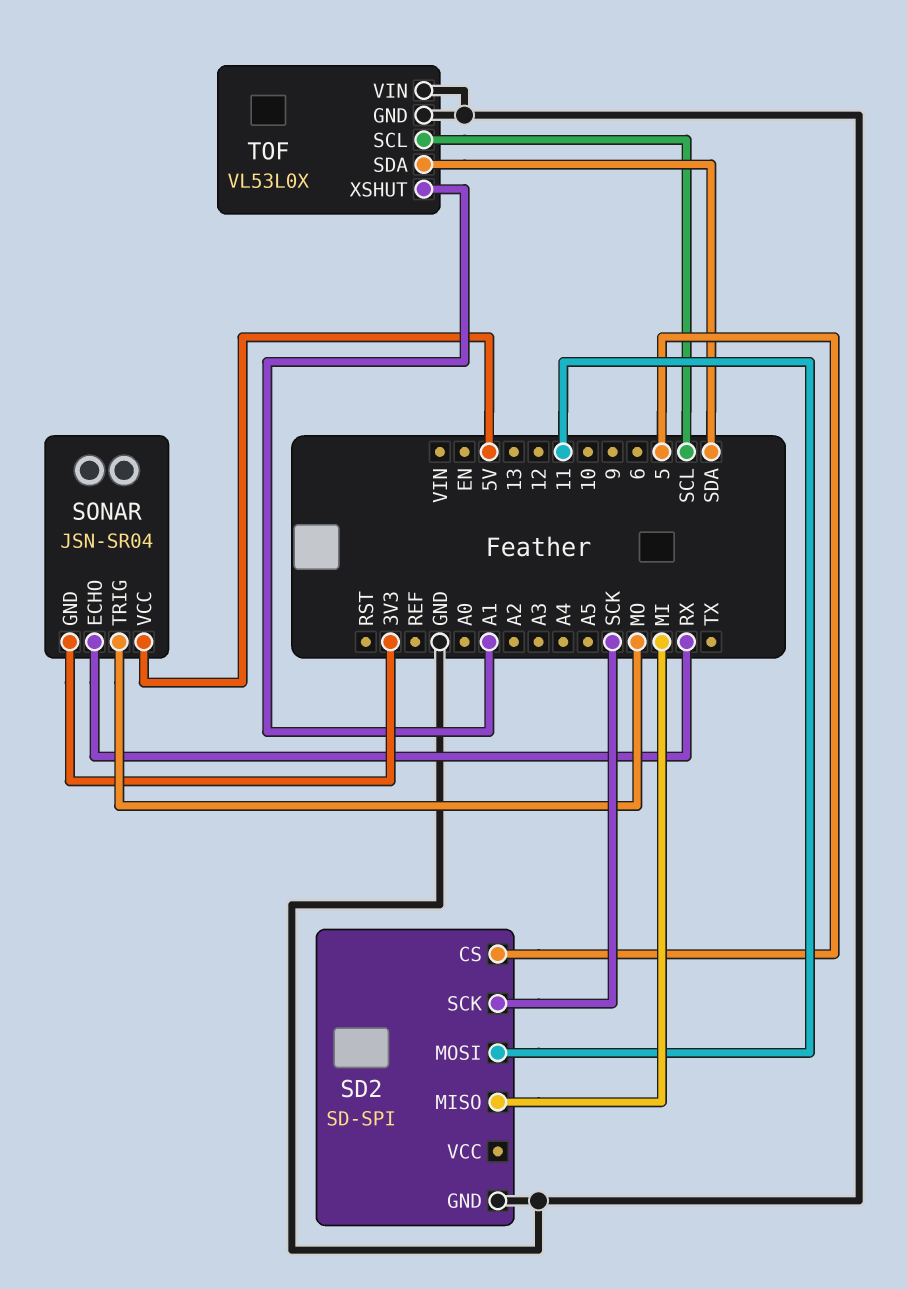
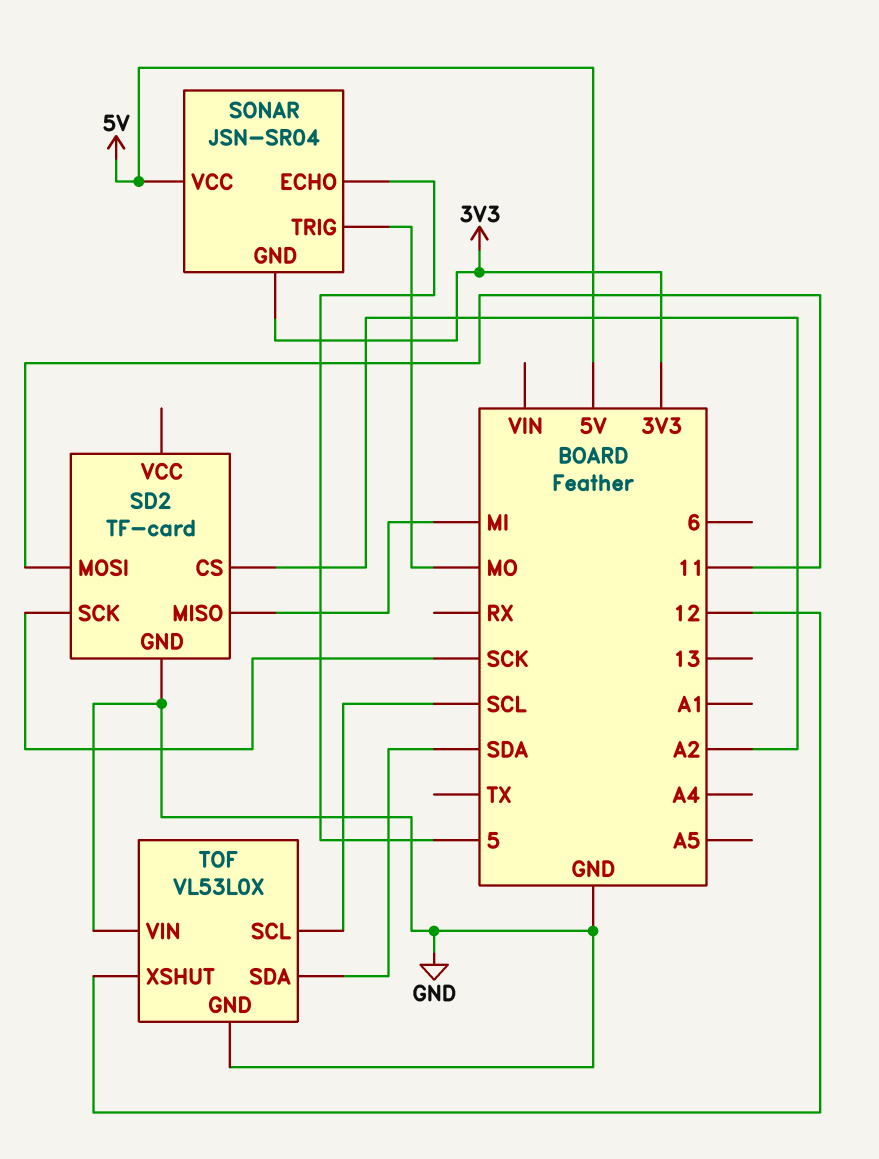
SD2: SD-SPI -> TF-card
SD2 pin CS: 5 -> A2
SONAR pin ECHO: RX -> 5
TOF pin XSHUT: A1 -> 12

